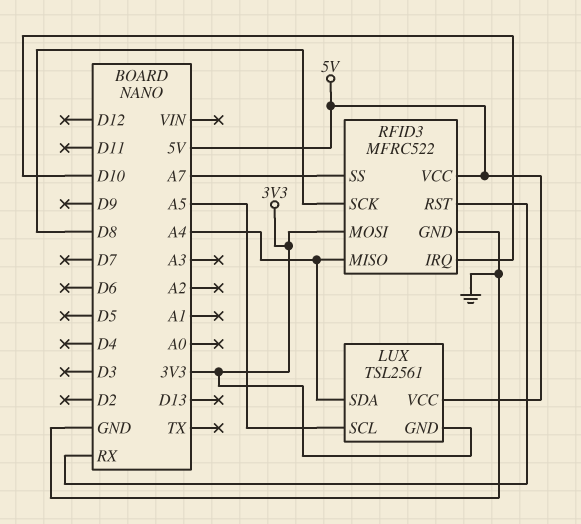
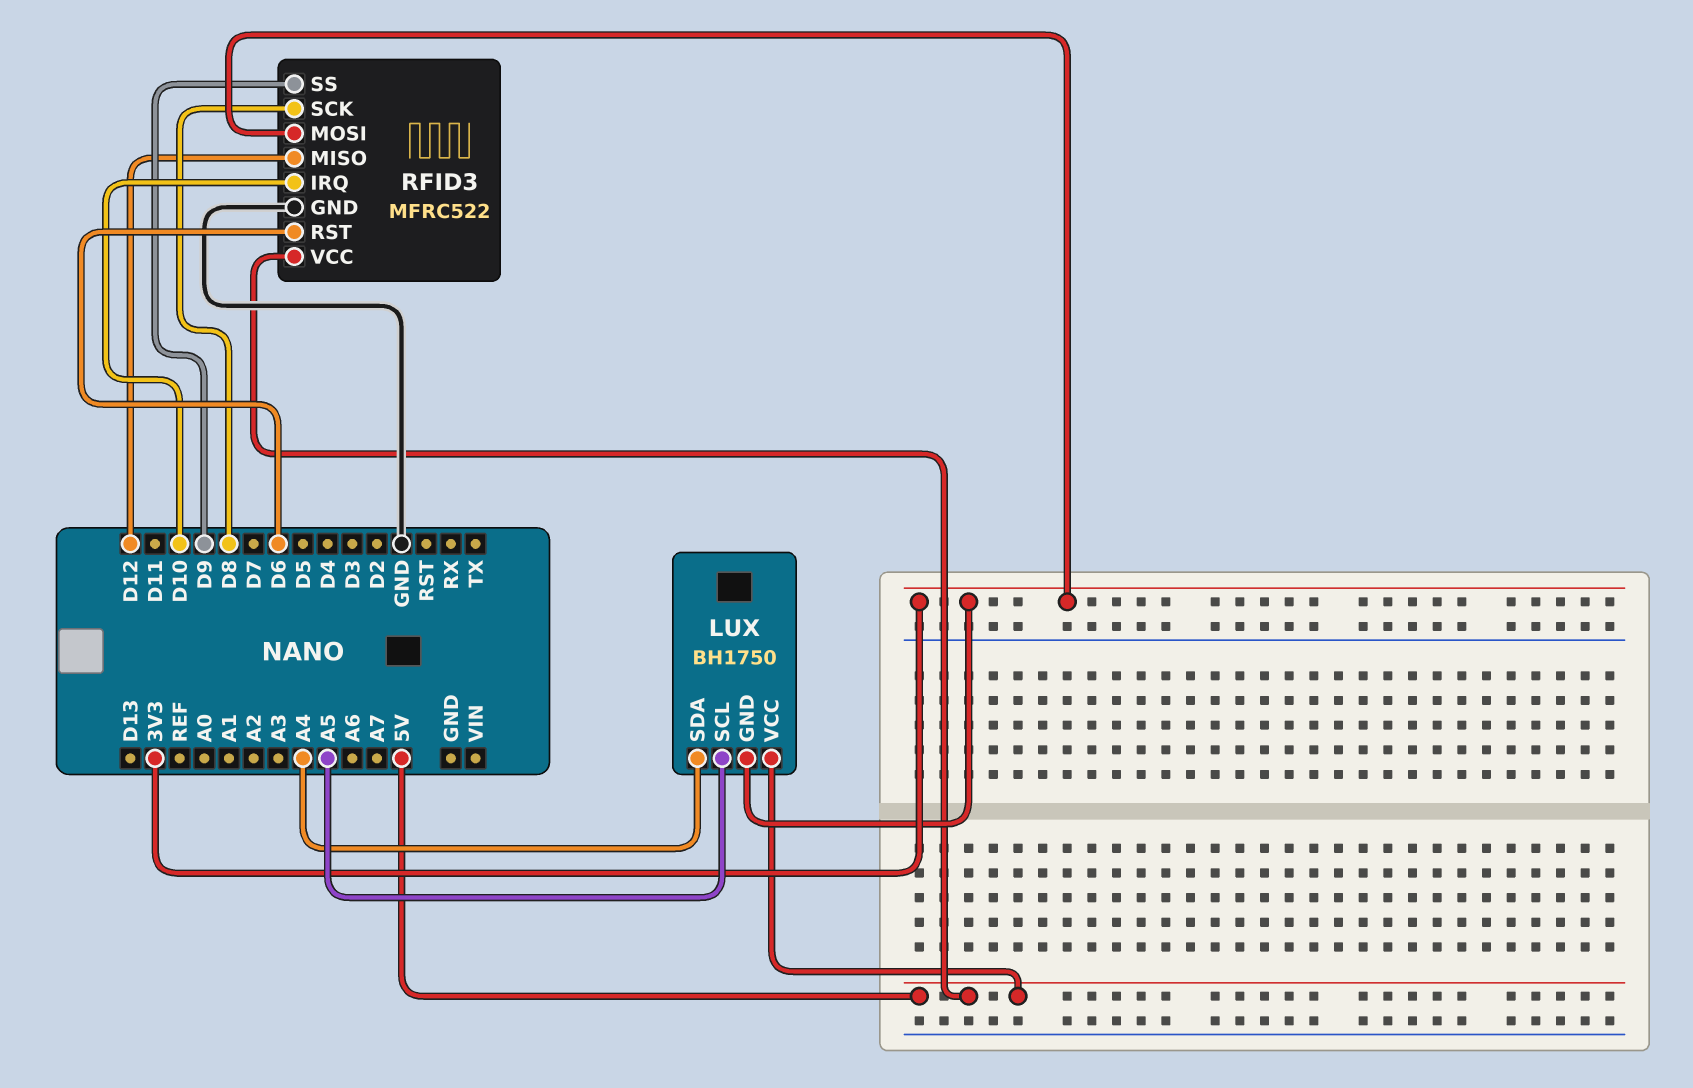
LUX: TSL2561 -> BH1750
RFID3 pin MISO: A4 -> D12
RFID3 pin RST: RX -> D6
RFID3 pin SS: A7 -> D9

